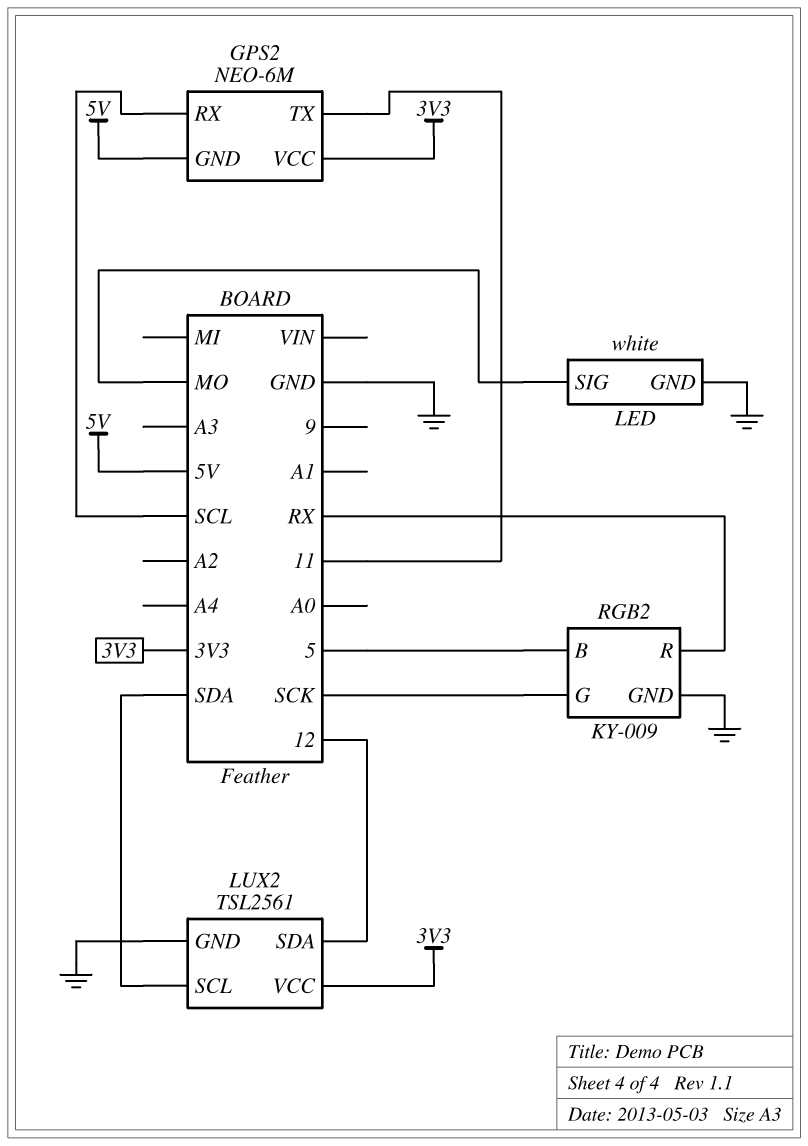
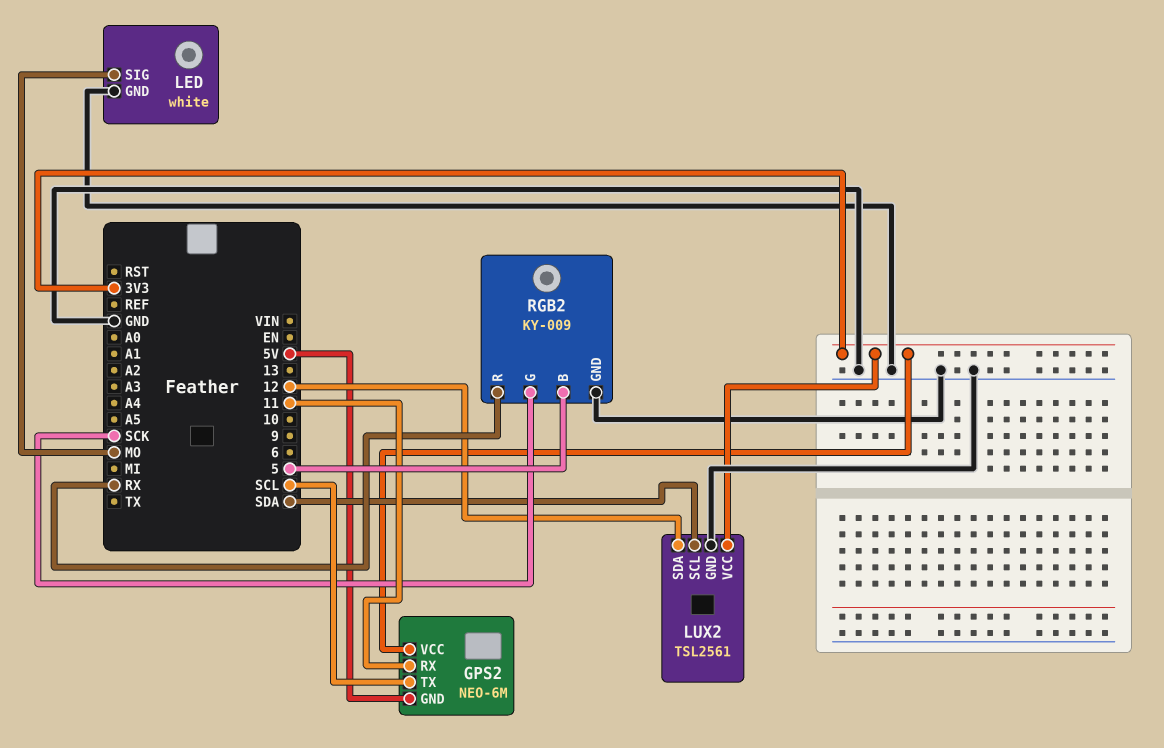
GPS2 pin RX: SCL -> 11
GPS2 pin TX: 11 -> SCL

